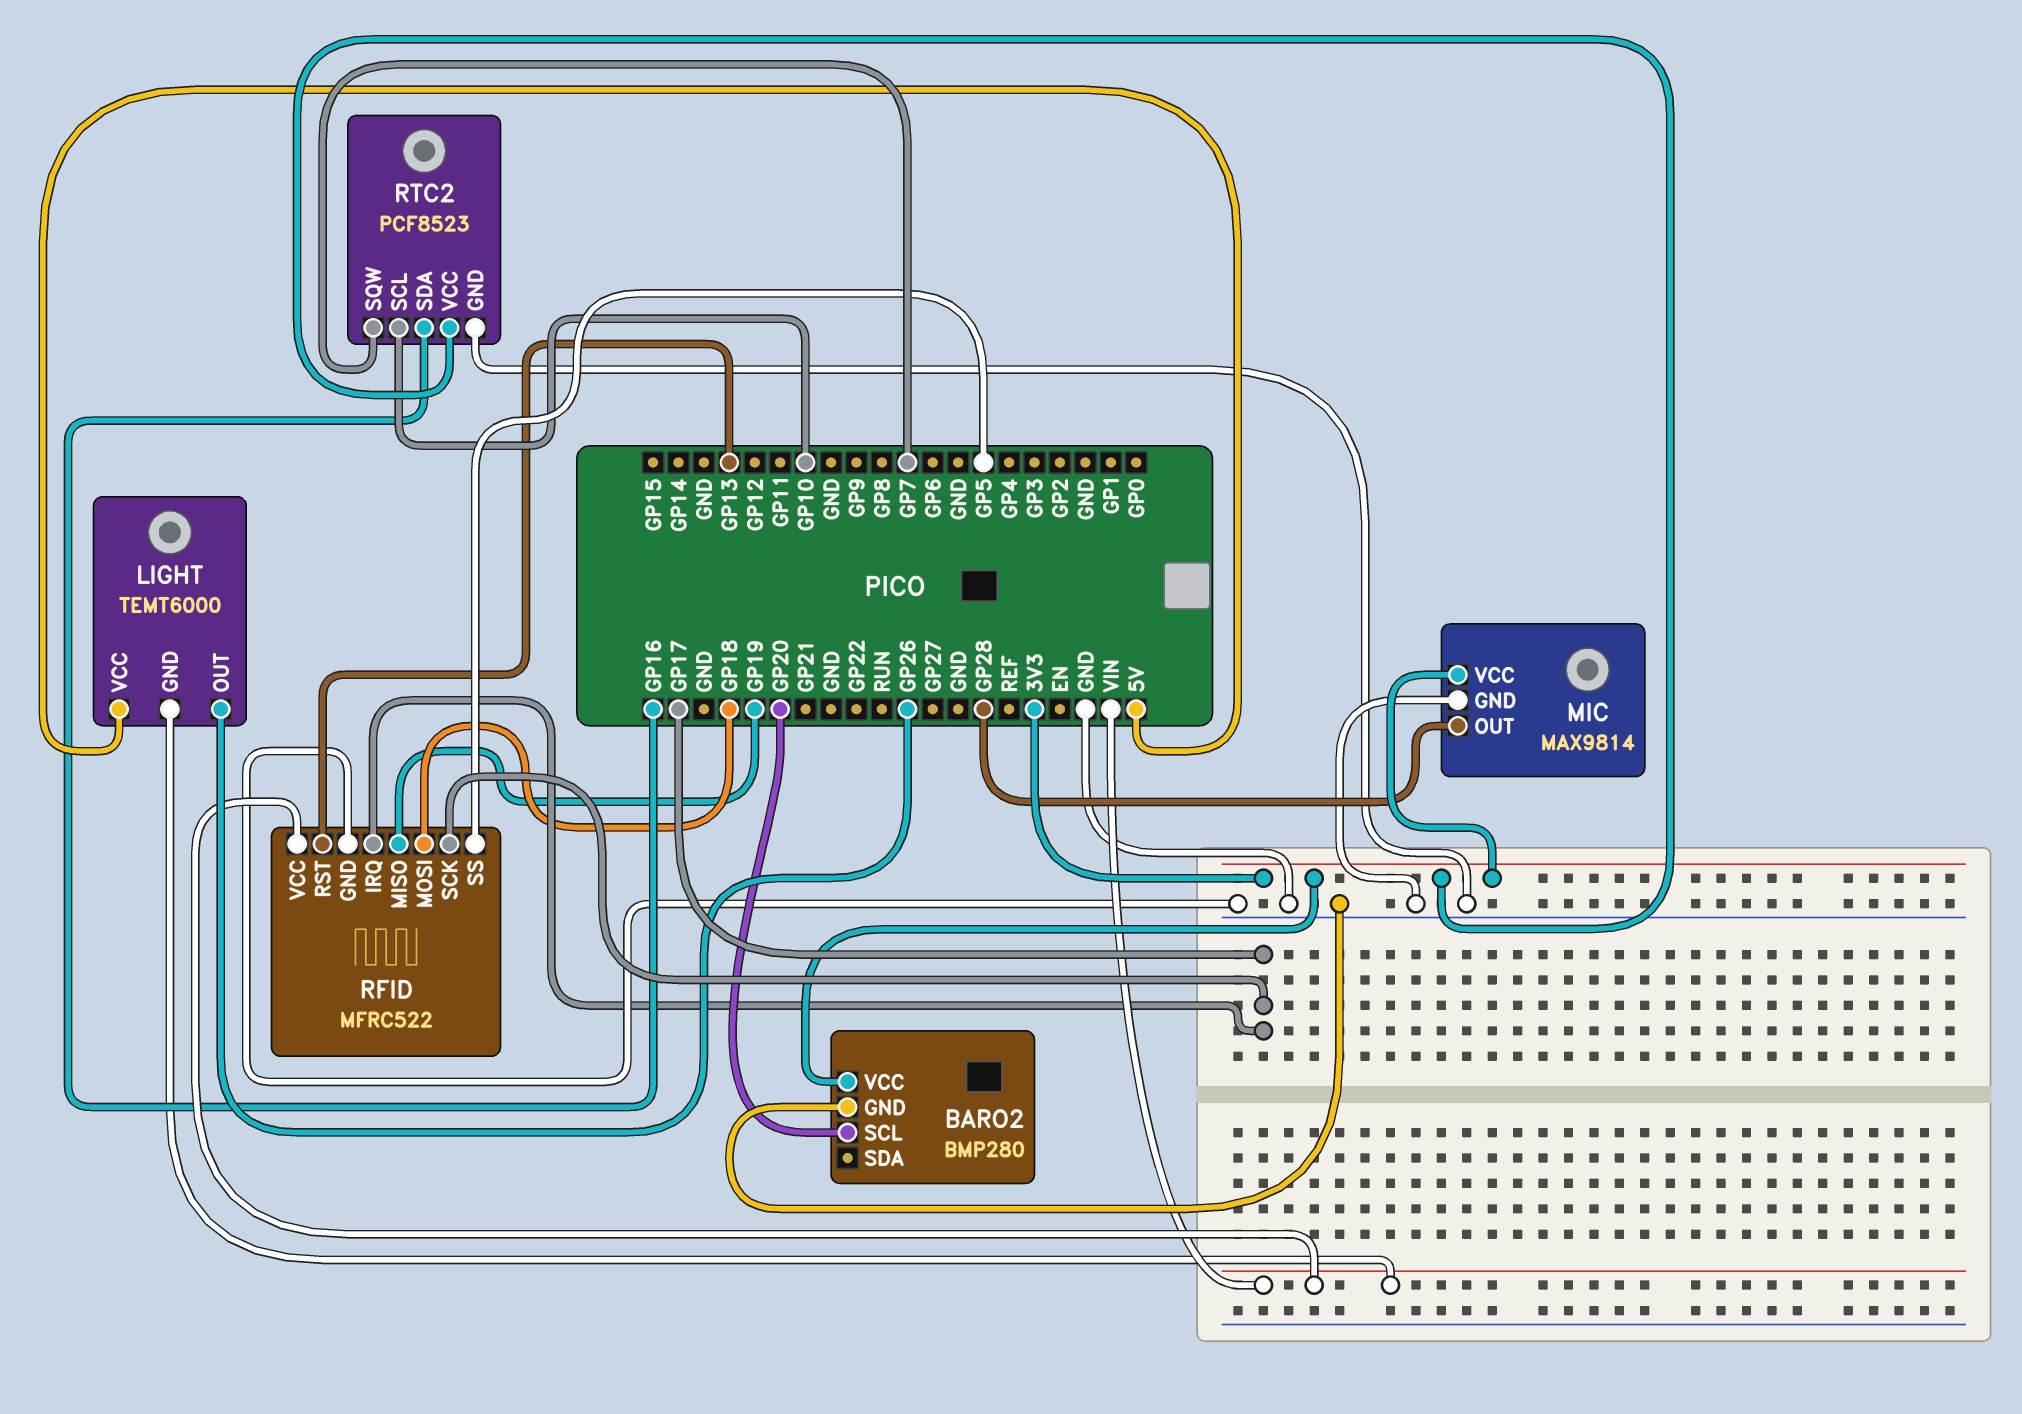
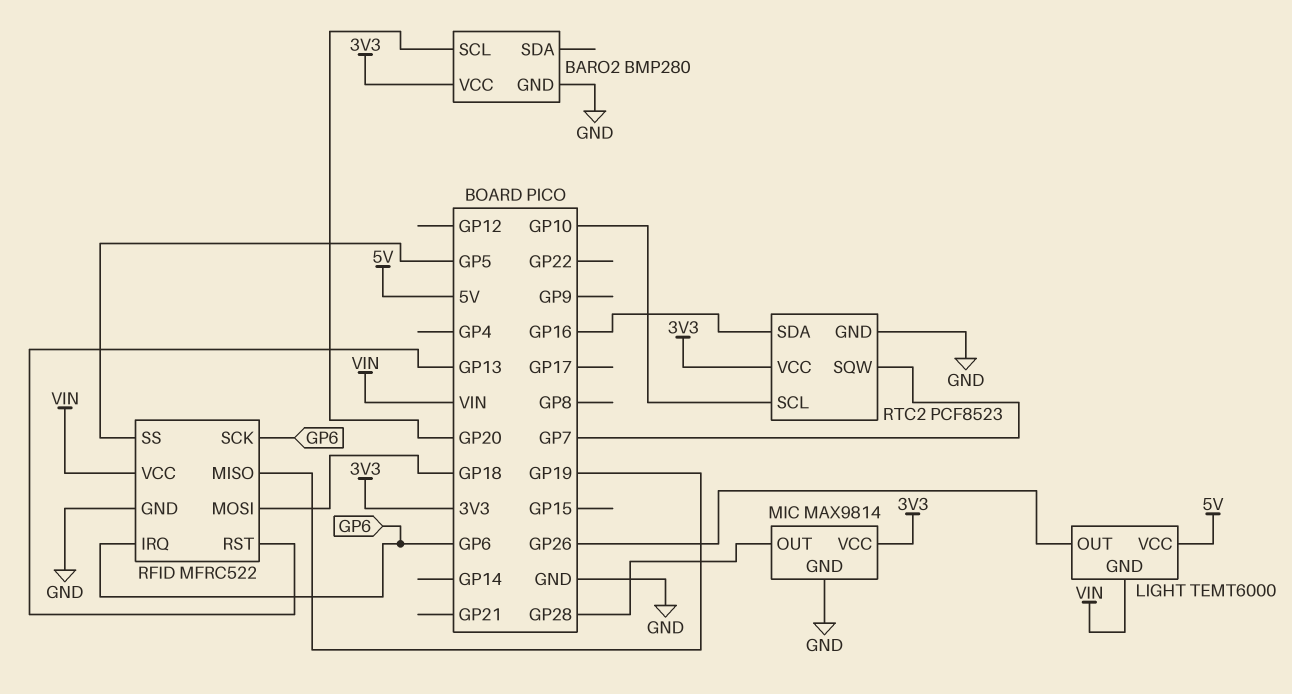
RFID pin IRQ: GP17 -> GP6
RFID pin SCK: GP17 -> GP6

